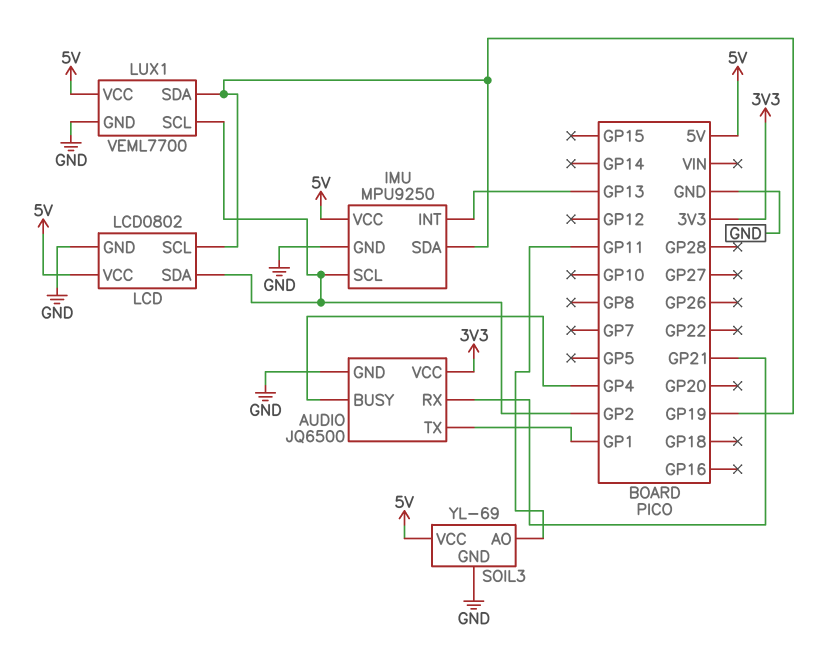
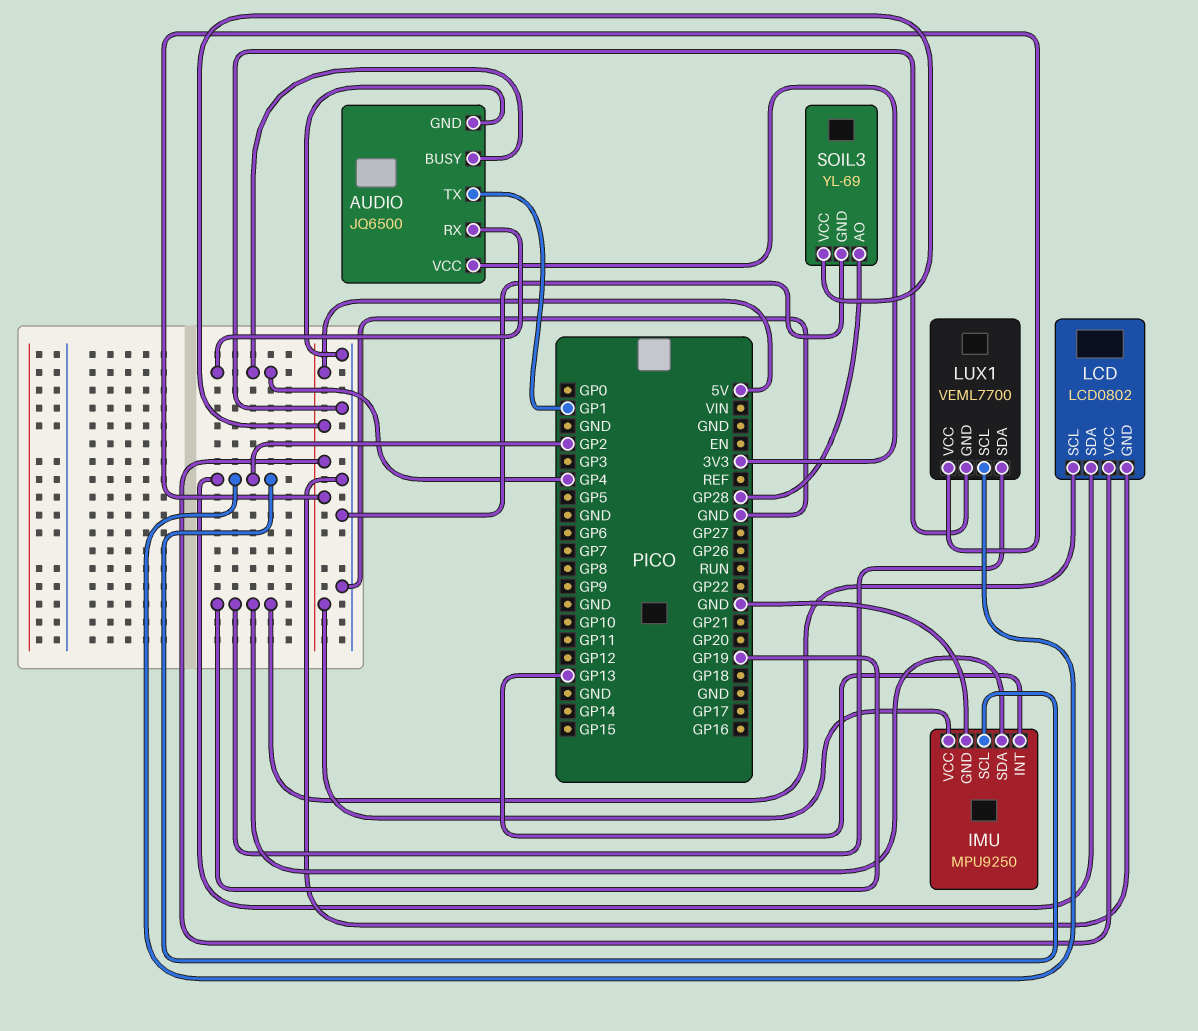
AUDIO pin RX: GP21 -> GP4
SOIL3 pin AO: GP11 -> GP28

